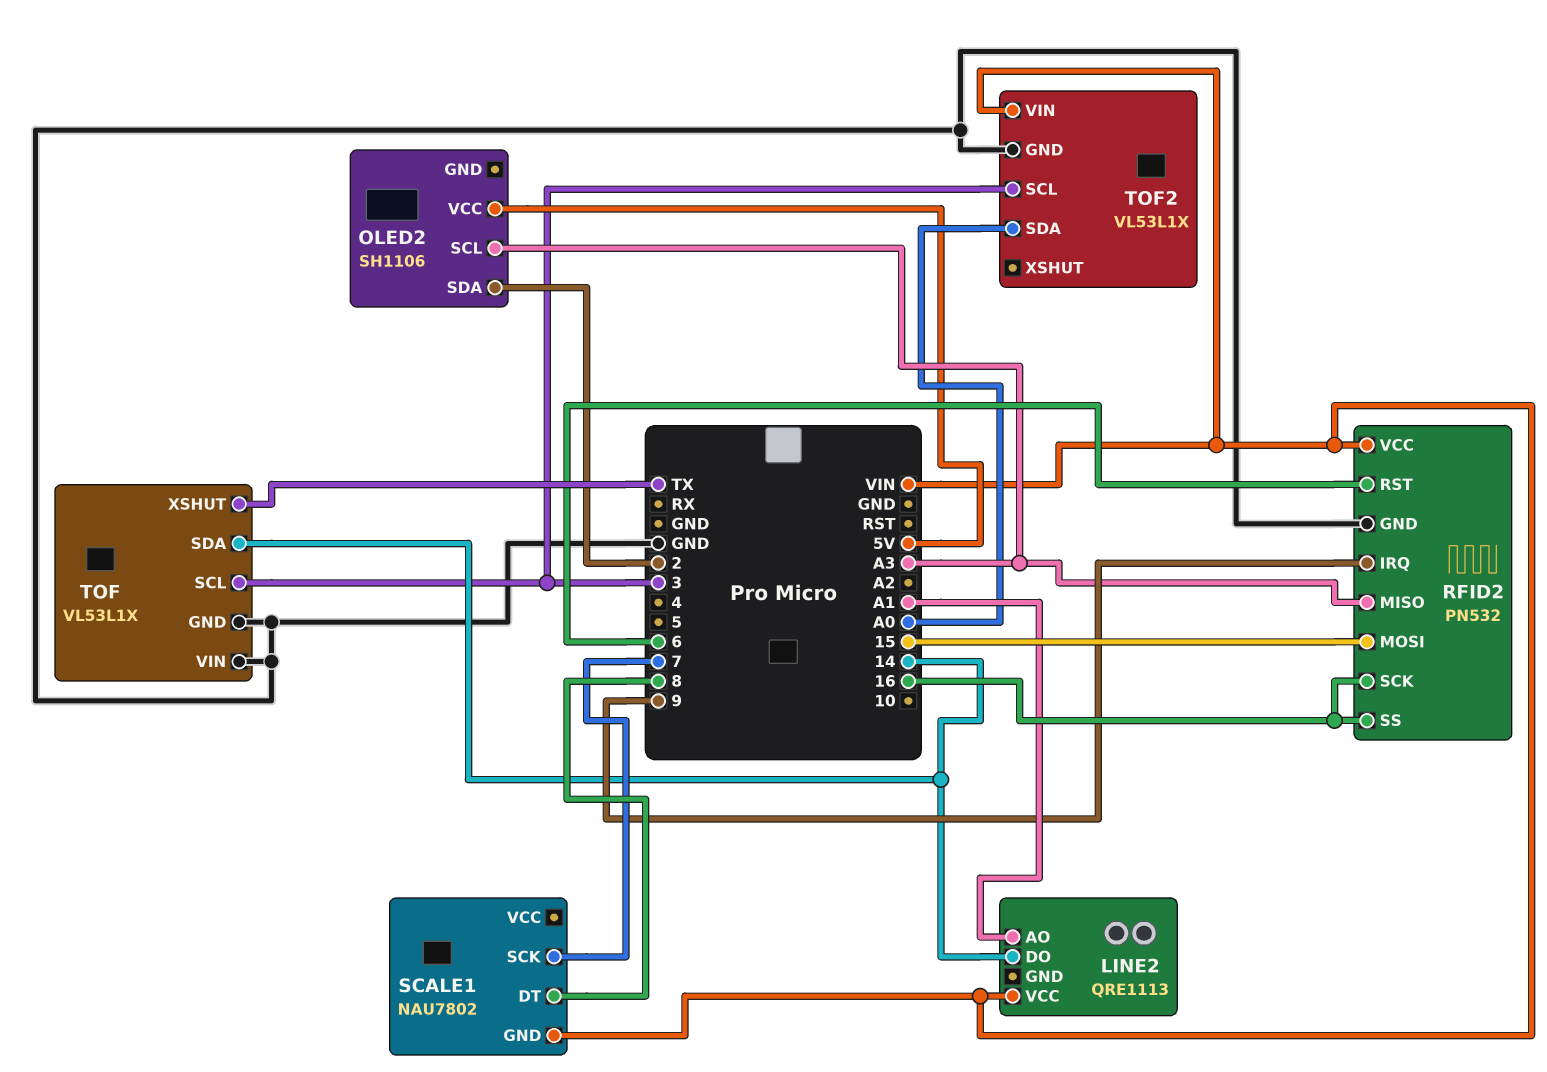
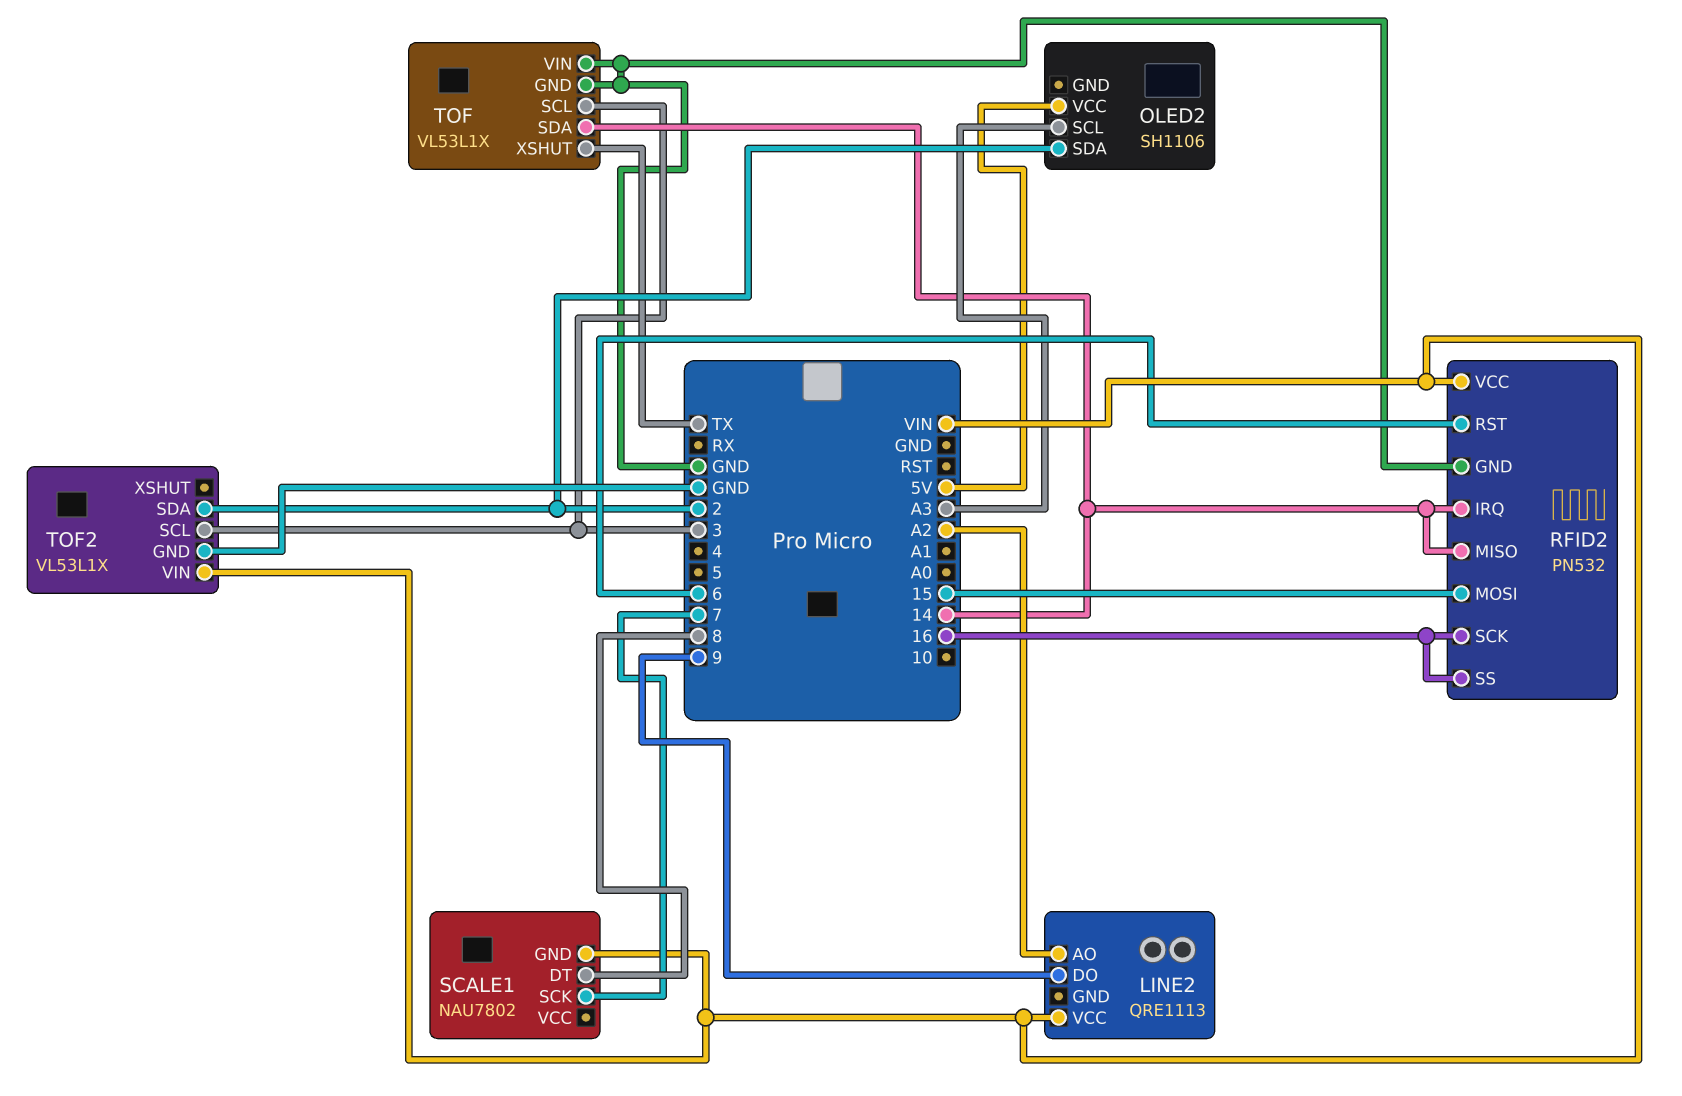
LINE2 pin AO: A1 -> A2
LINE2 pin DO: 14 -> 9
RFID2 pin IRQ: 9 -> 14
RFID2 pin MISO: A3 -> 14
TOF2 pin SDA: A0 -> 2

